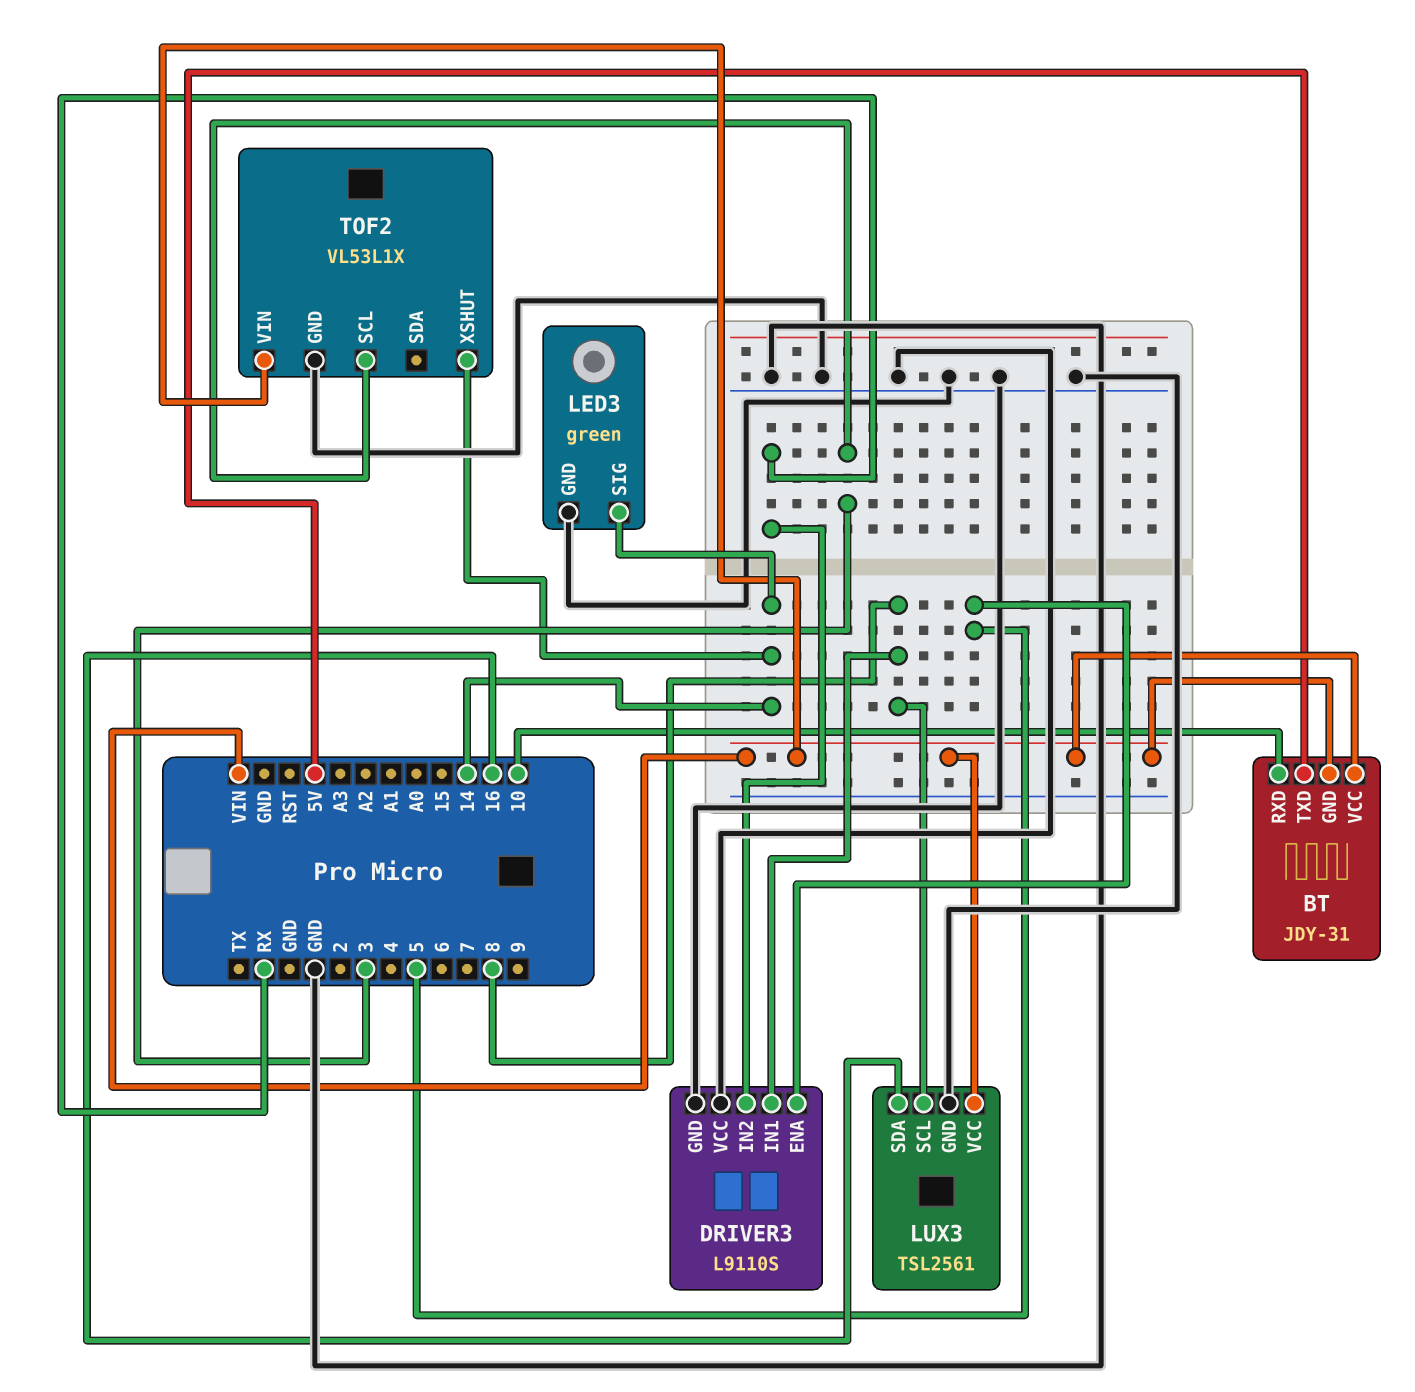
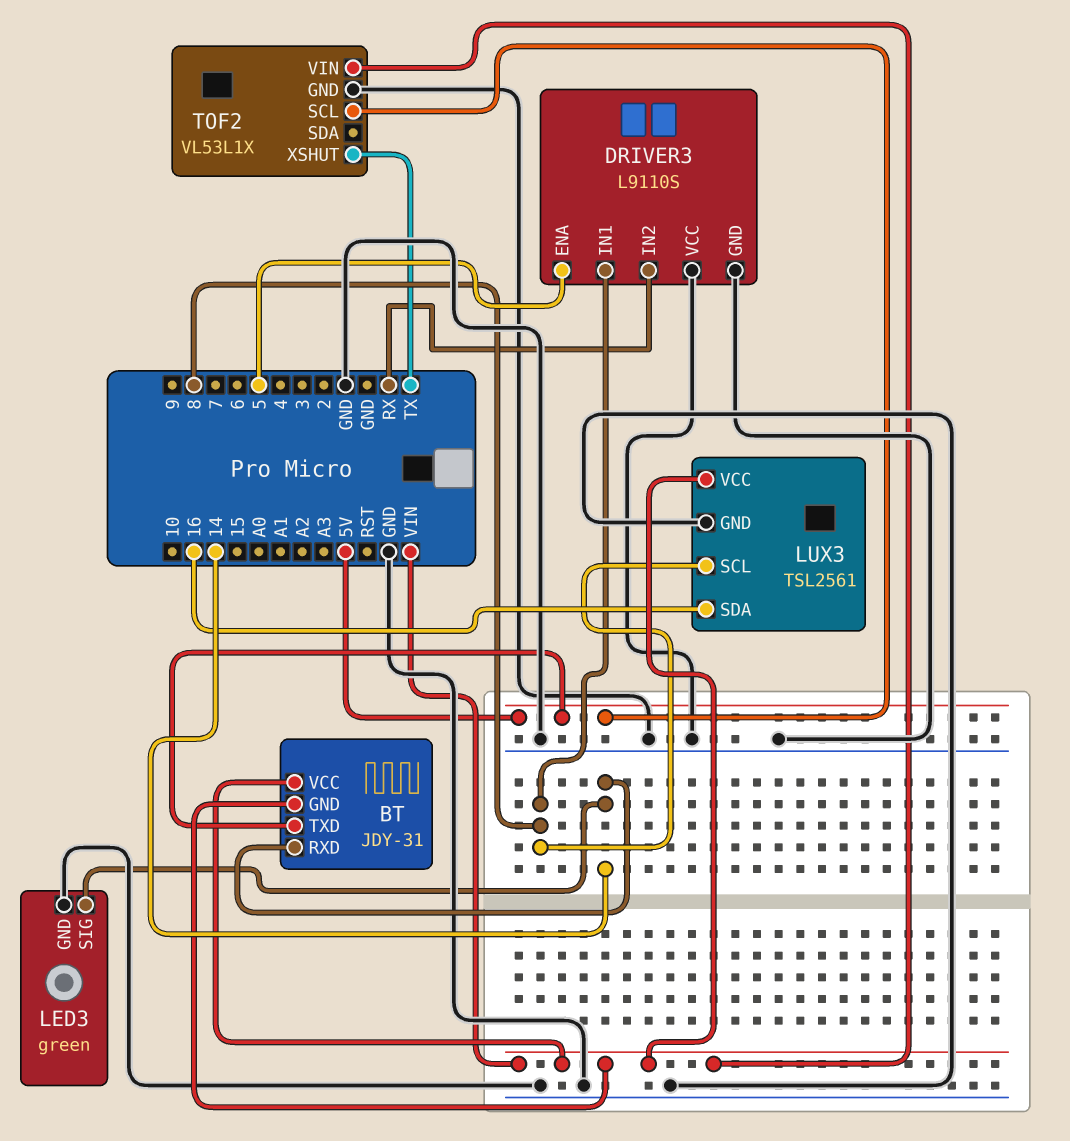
BT pin RXD: 10 -> 14
TOF2 pin SCL: 3 -> 5V
TOF2 pin XSHUT: 14 -> TX

